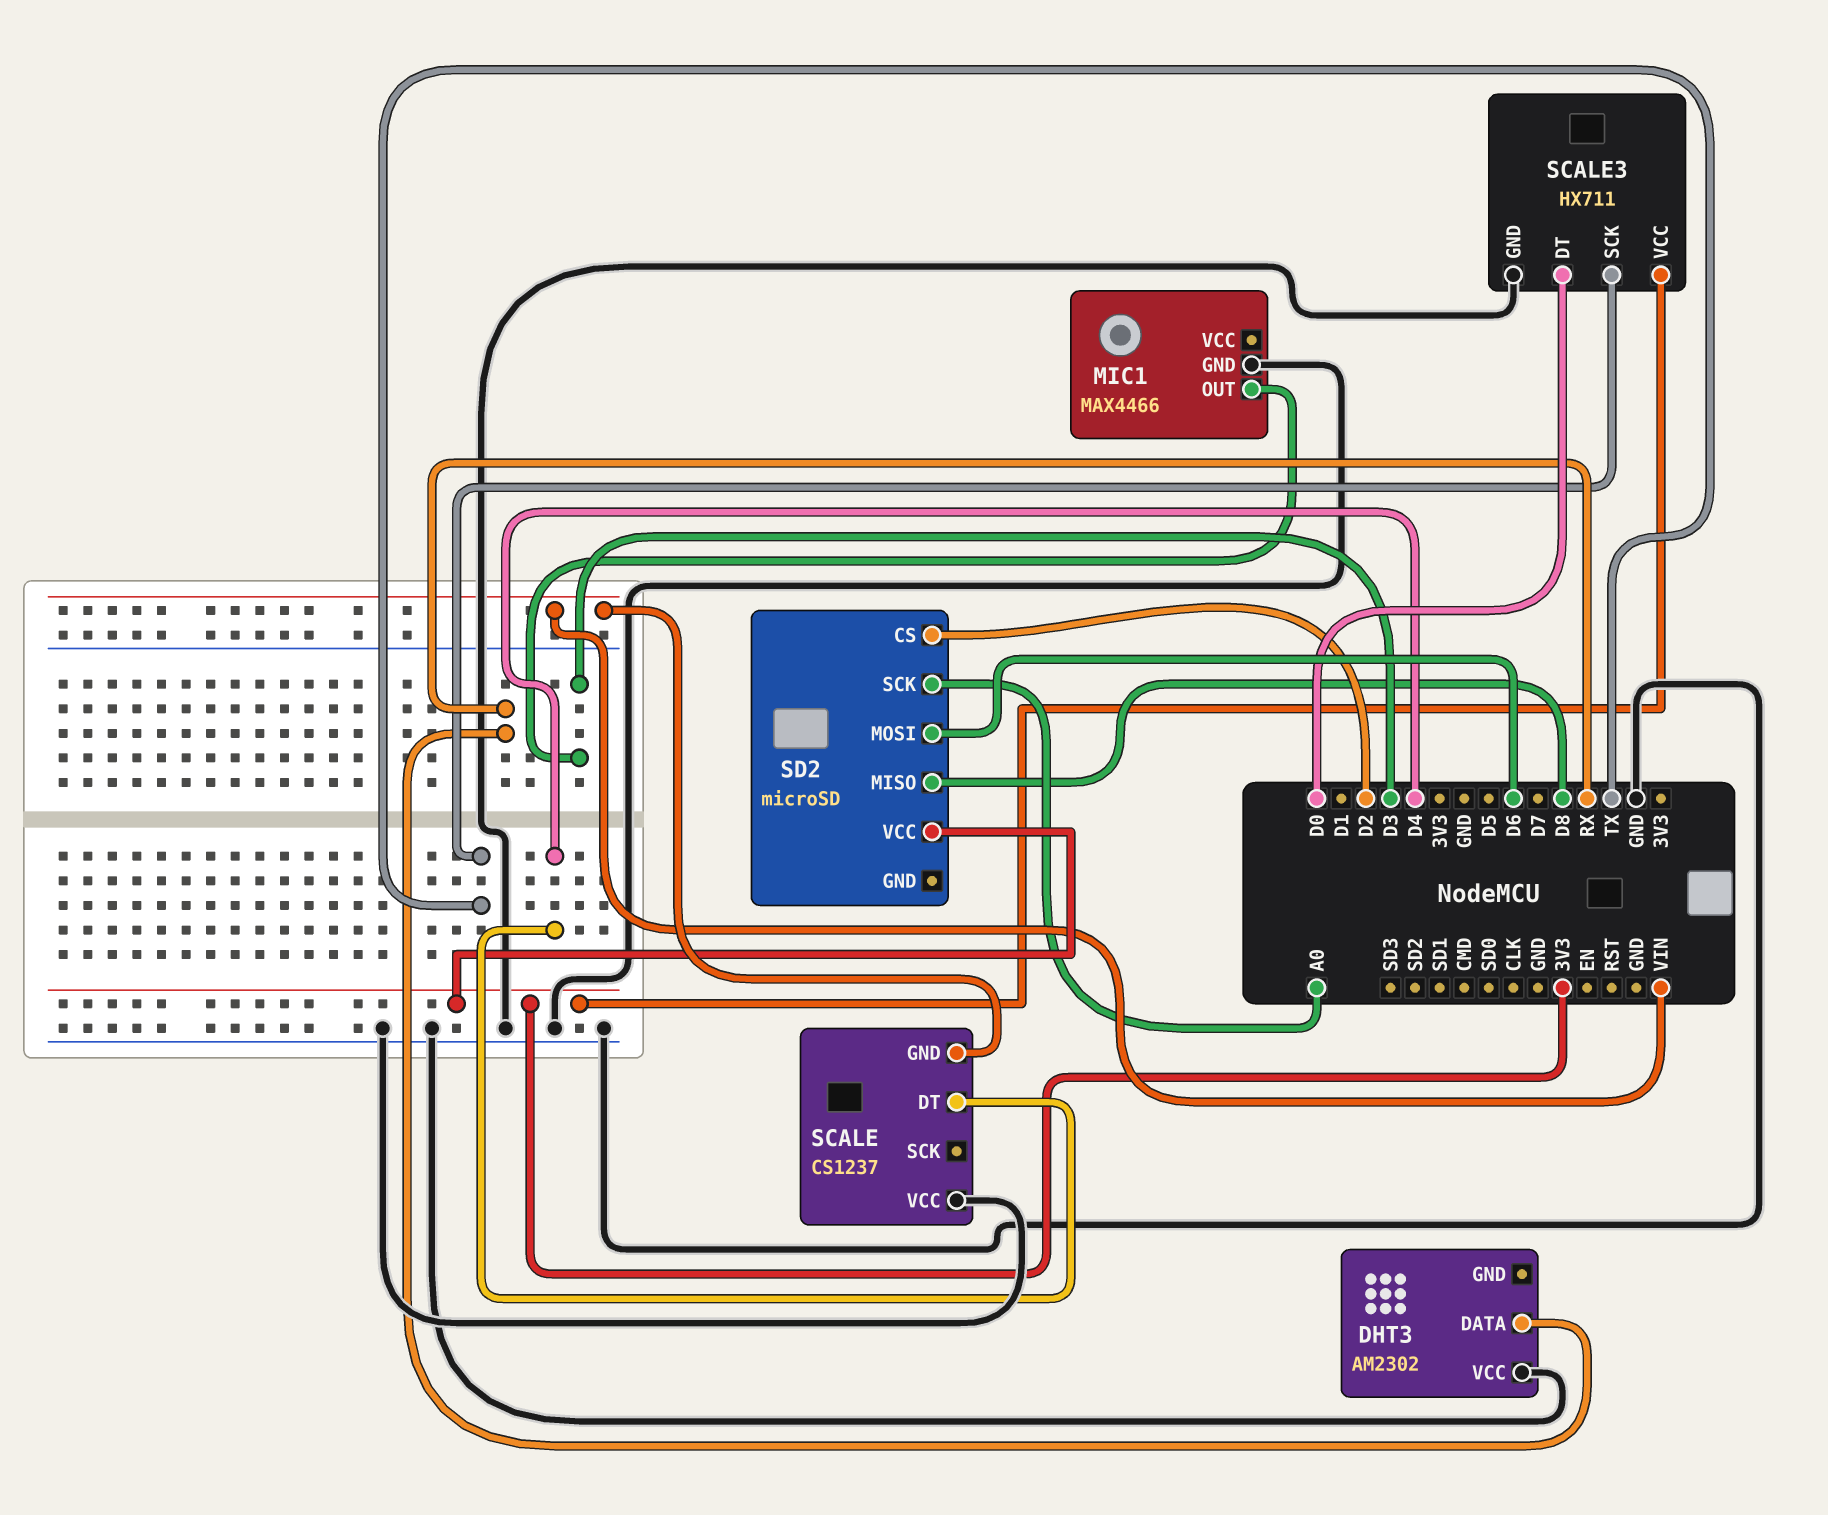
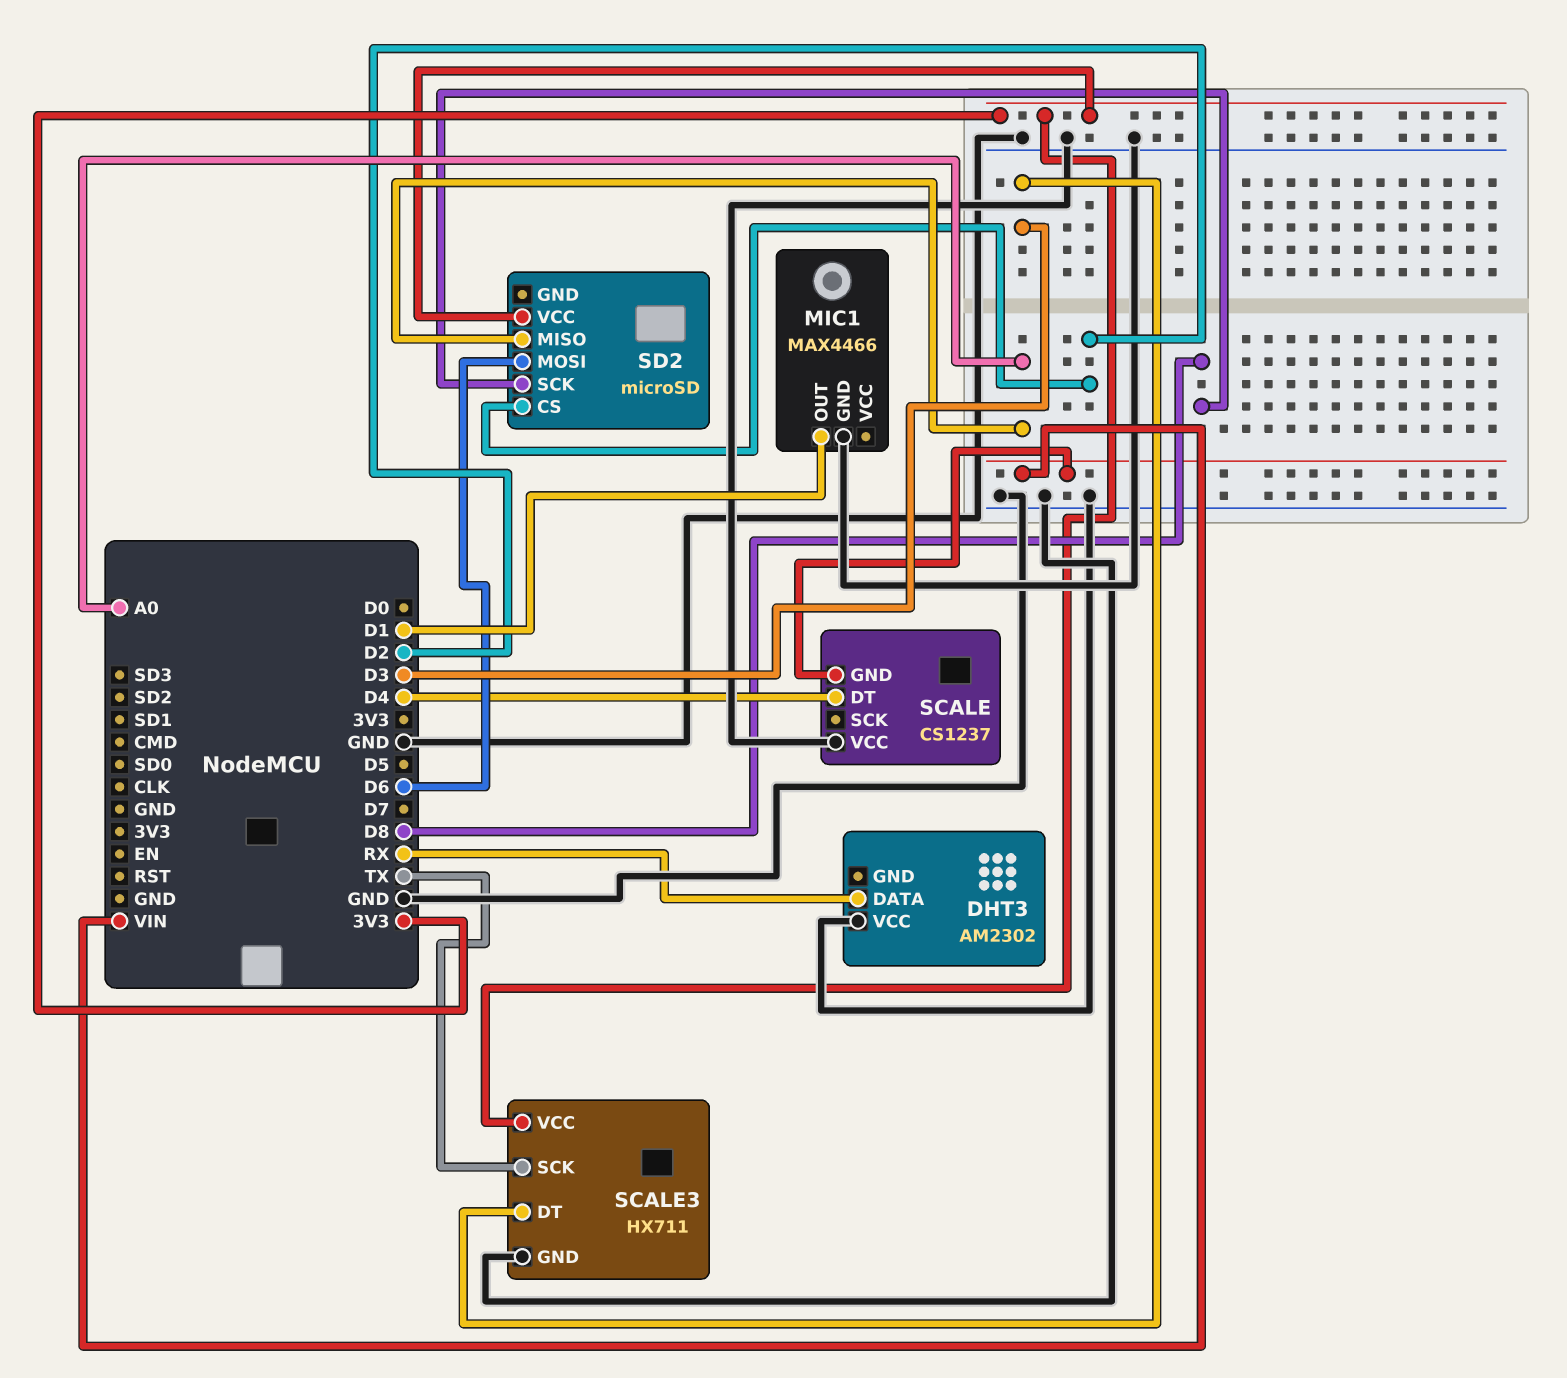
MIC1 pin OUT: D3 -> D1
SCALE3 pin DT: D0 -> D3
SD2 pin MISO: D8 -> A0
SD2 pin SCK: A0 -> D8

